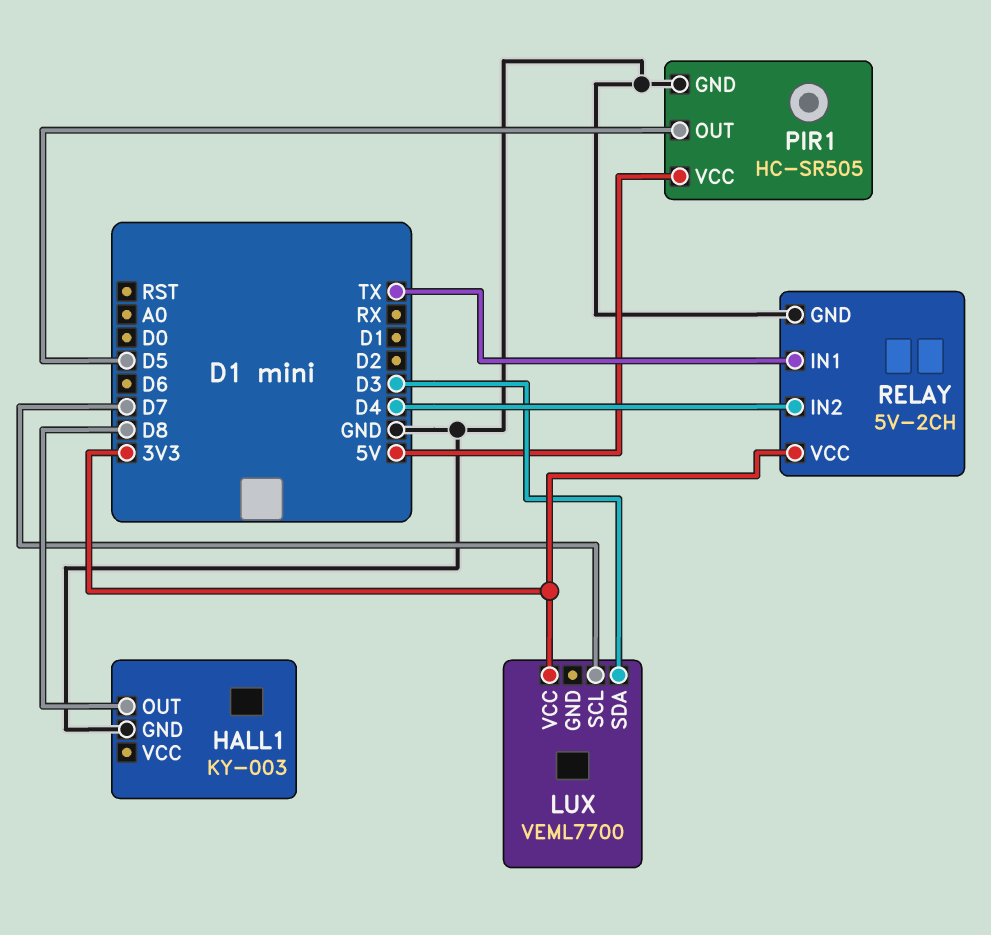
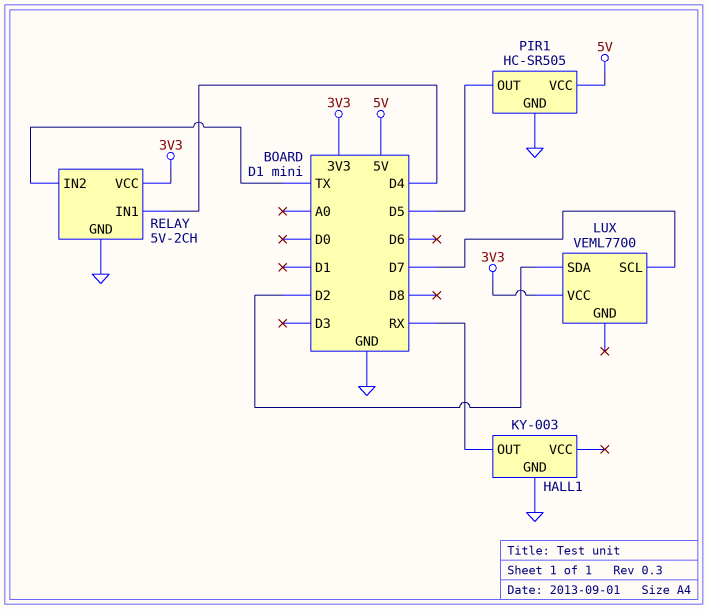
HALL1 pin OUT: D8 -> RX
LUX pin SDA: D3 -> D2
RELAY pin IN1: TX -> D4
RELAY pin IN2: D4 -> TX

